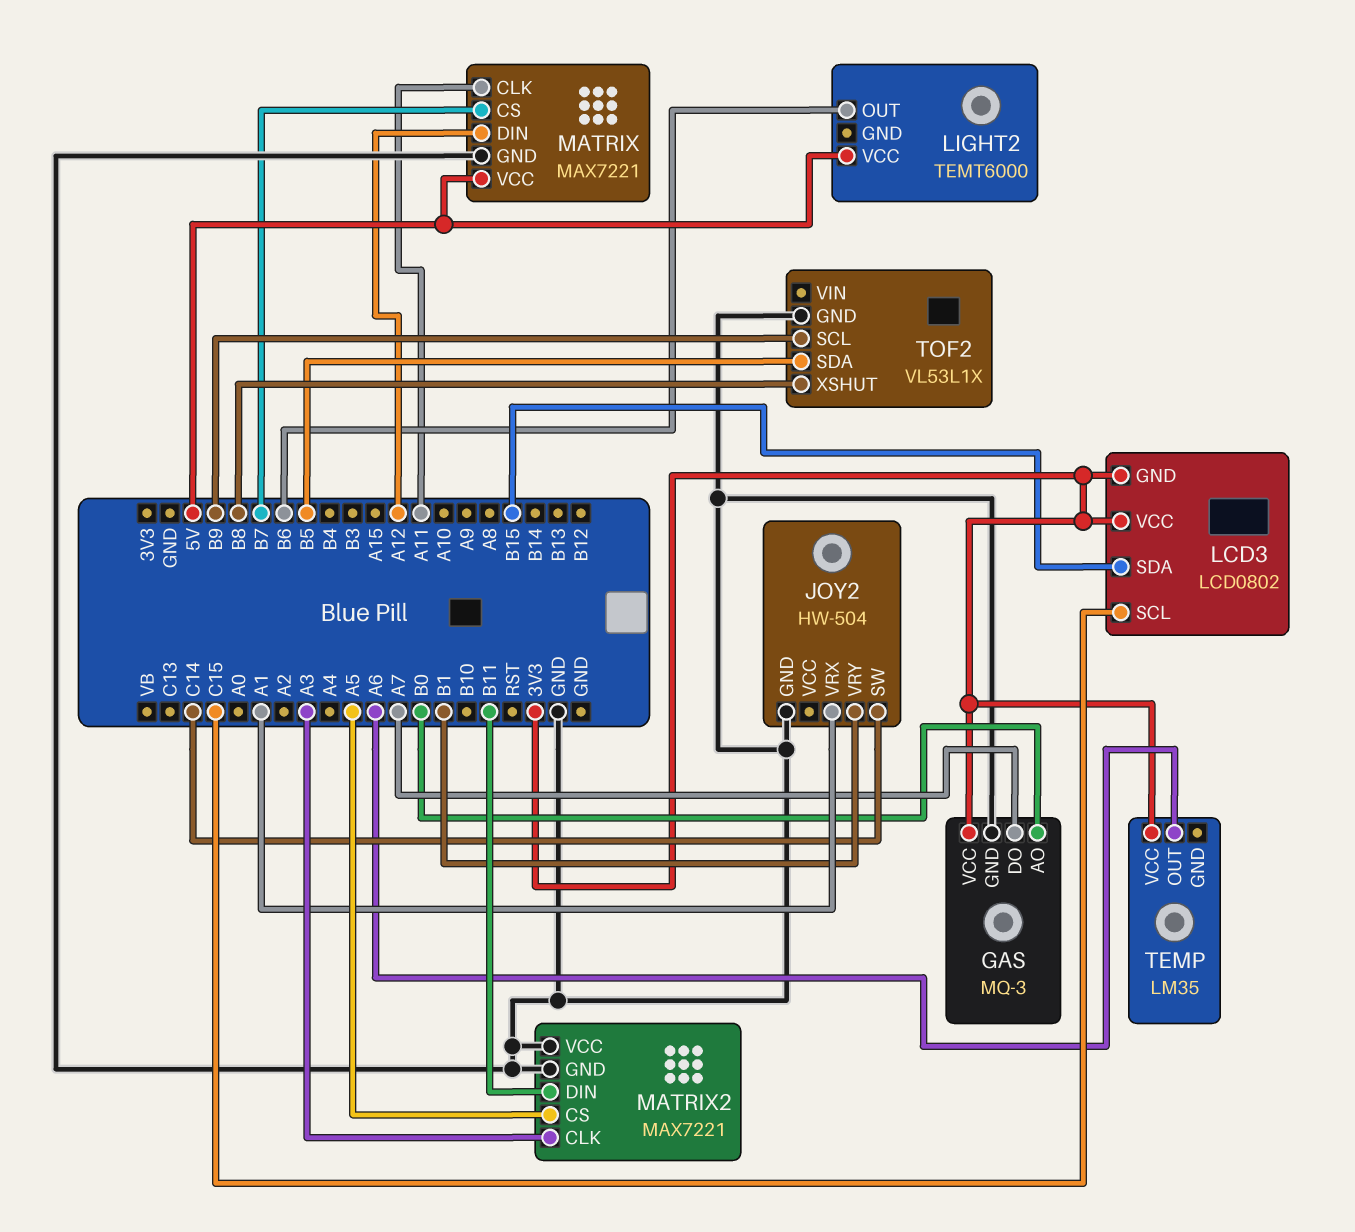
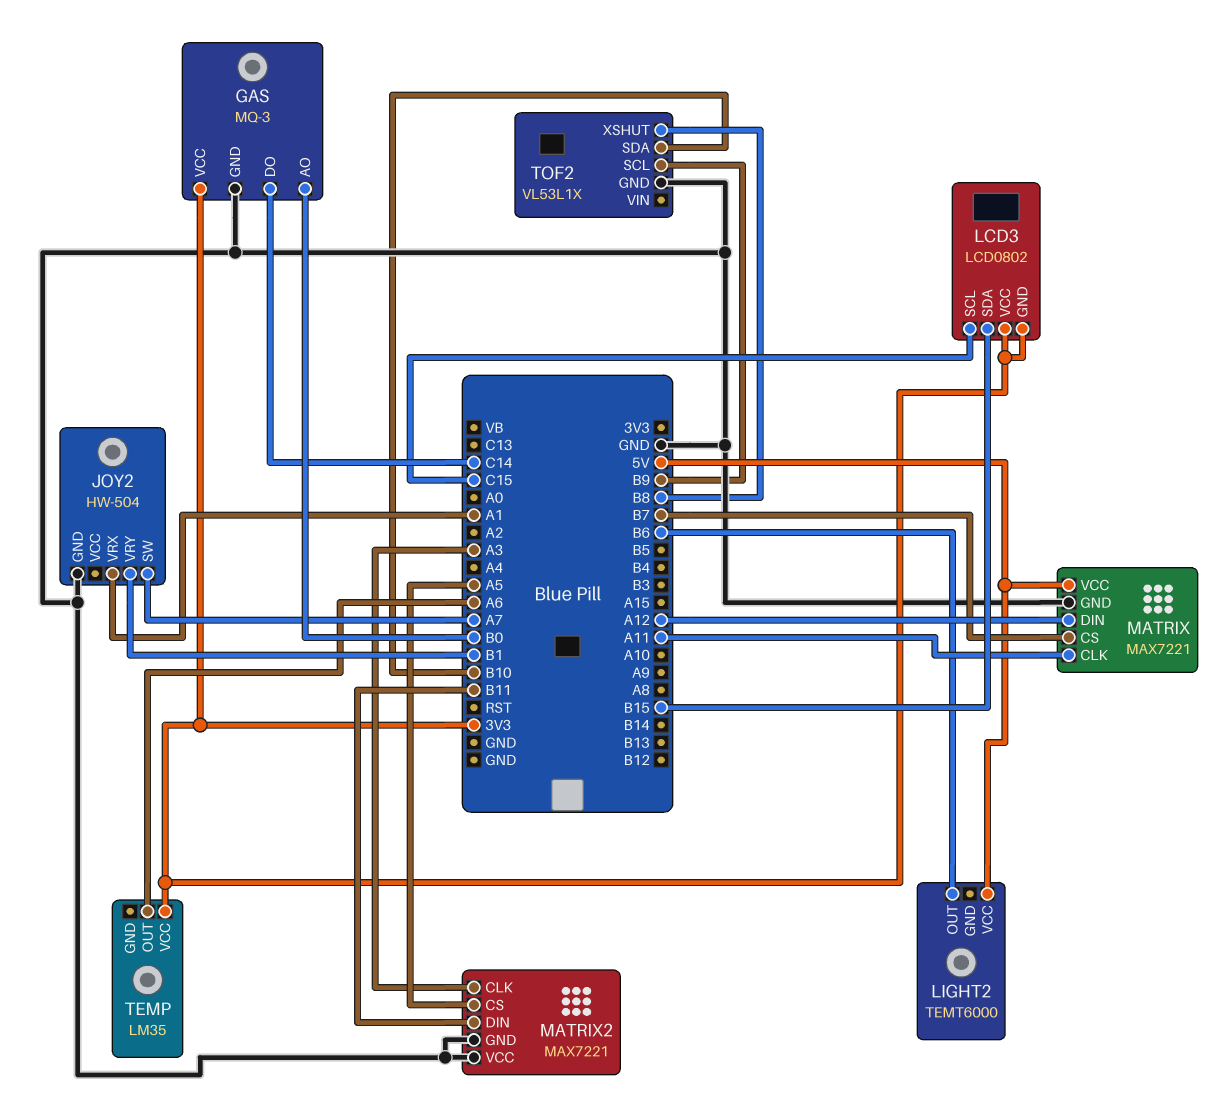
GAS pin DO: A7 -> C14
JOY2 pin SW: C14 -> A7
TOF2 pin SDA: B5 -> B10

